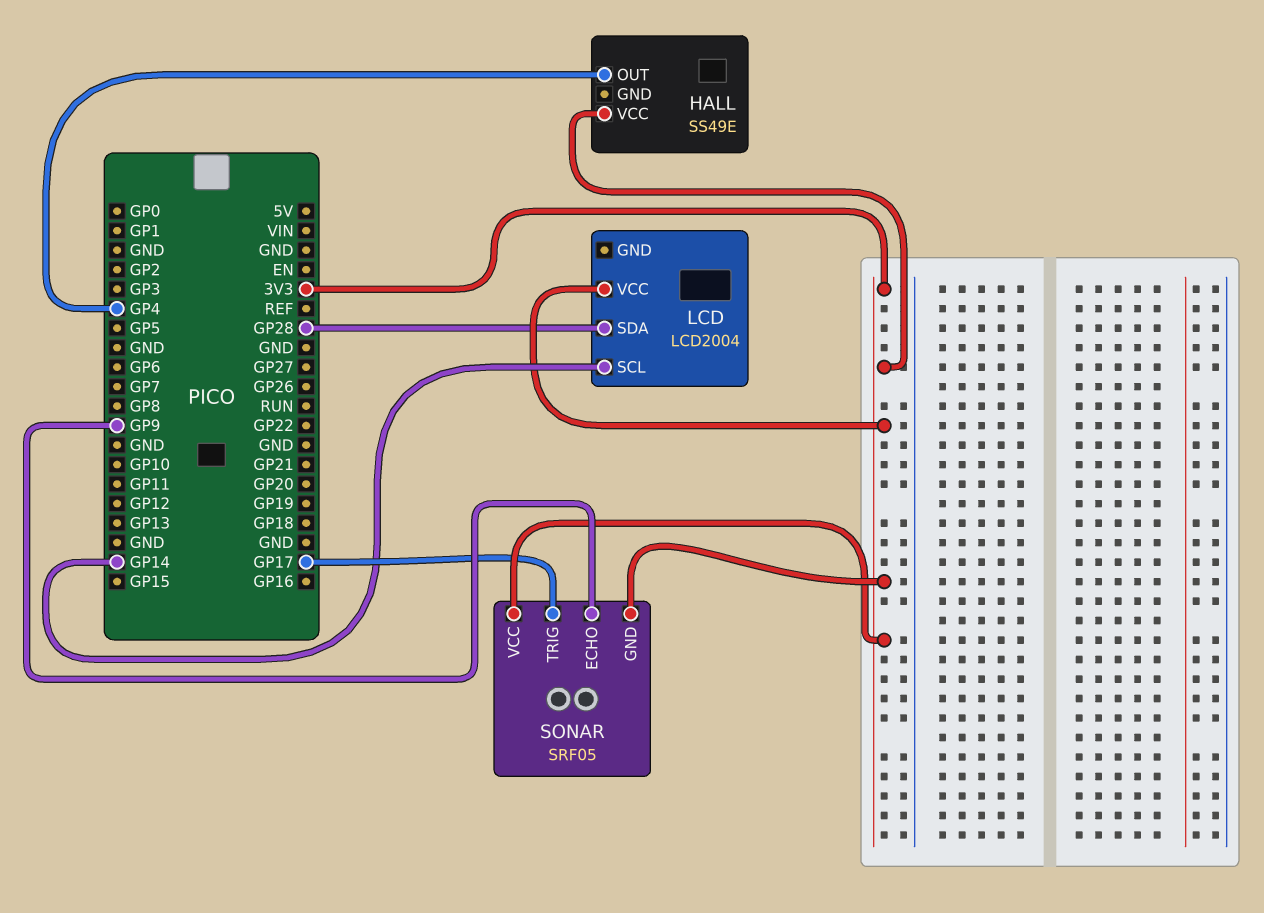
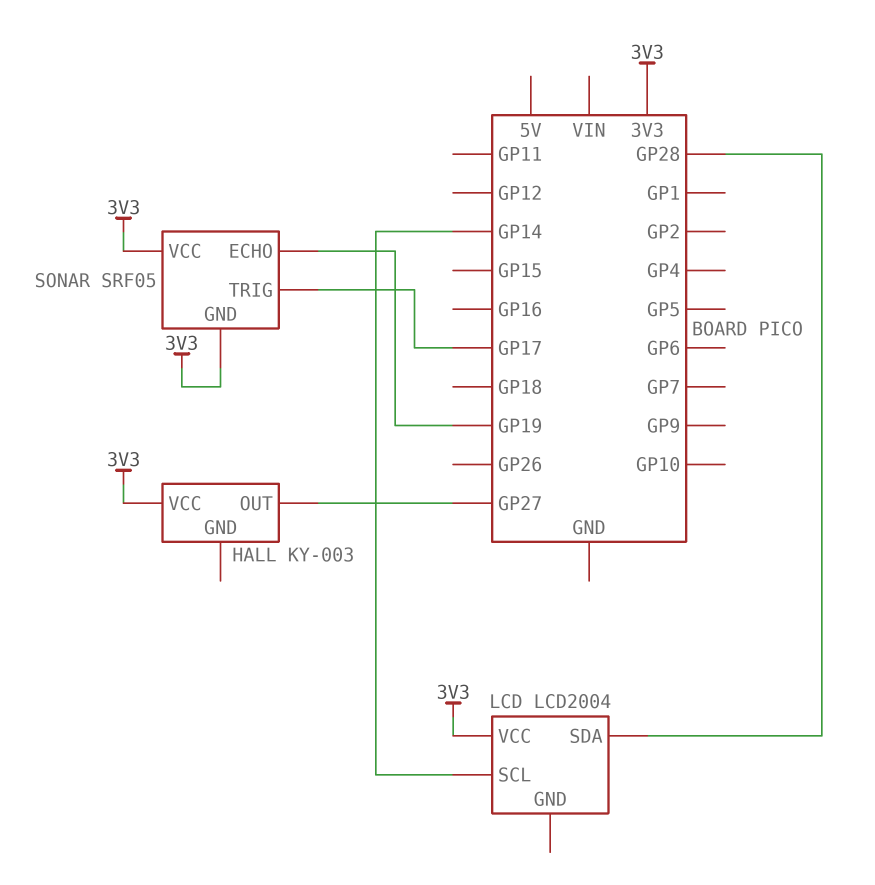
HALL: SS49E -> KY-003
HALL pin OUT: GP4 -> GP27
SONAR pin ECHO: GP9 -> GP19

